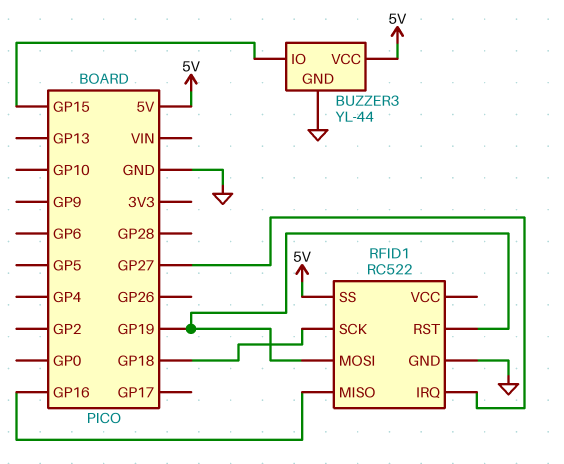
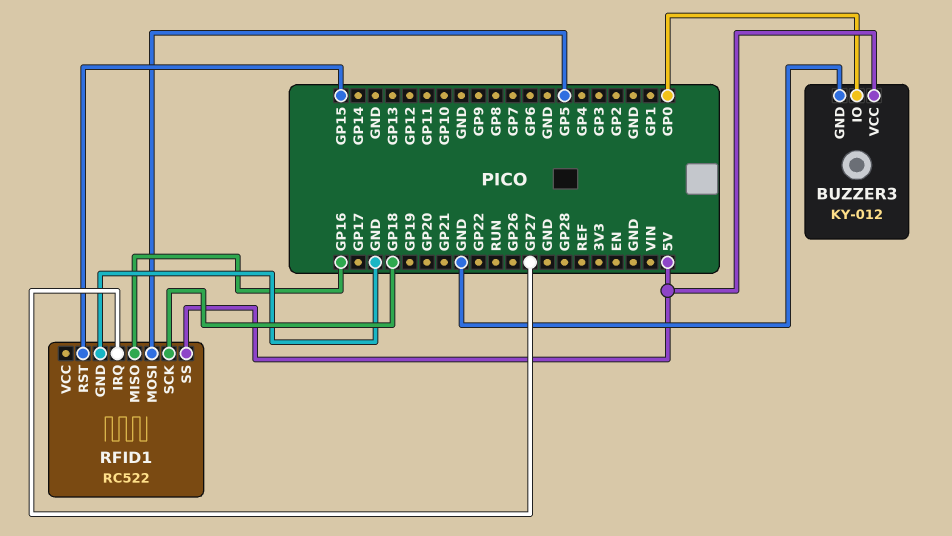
BUZZER3: YL-44 -> KY-012
BUZZER3 pin IO: GP15 -> GP0
RFID1 pin MOSI: GP19 -> GP5
RFID1 pin RST: GP19 -> GP15

